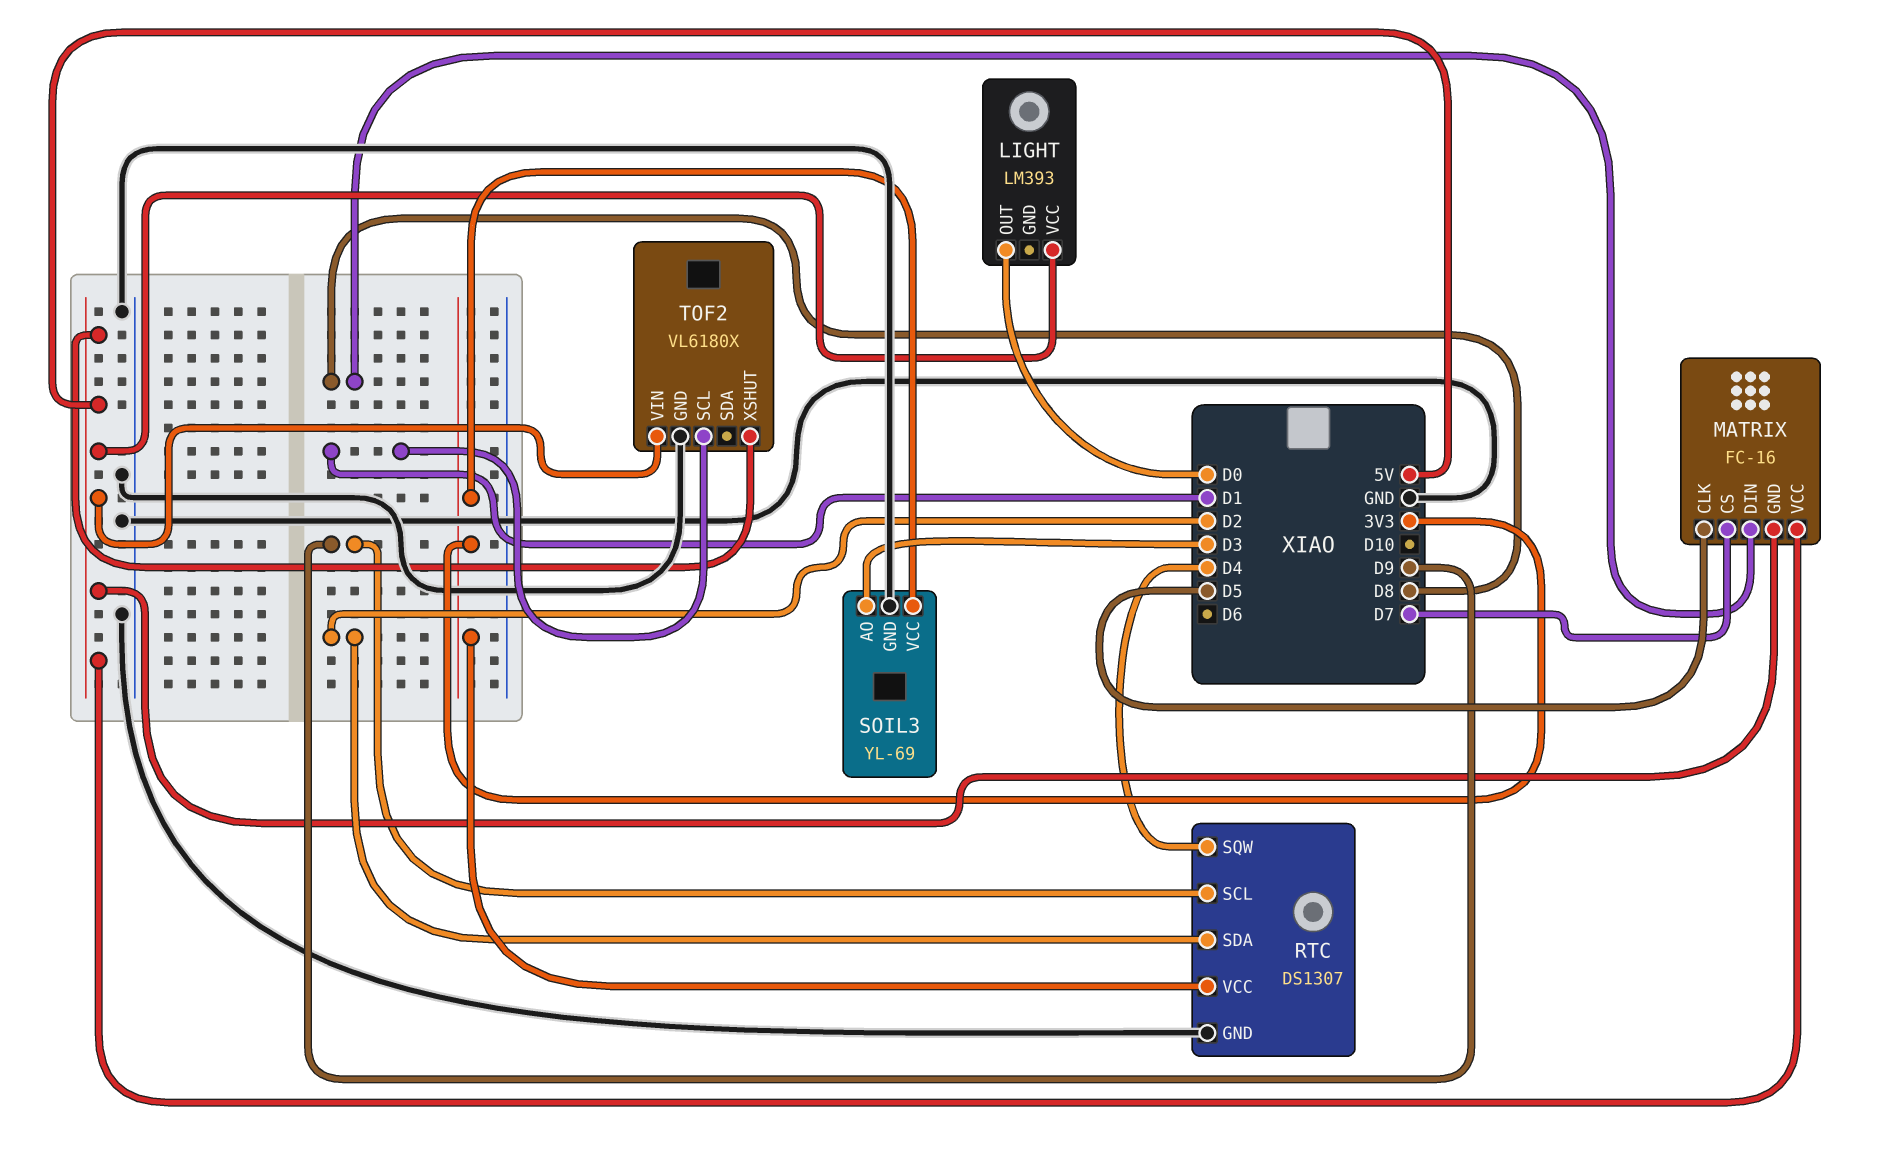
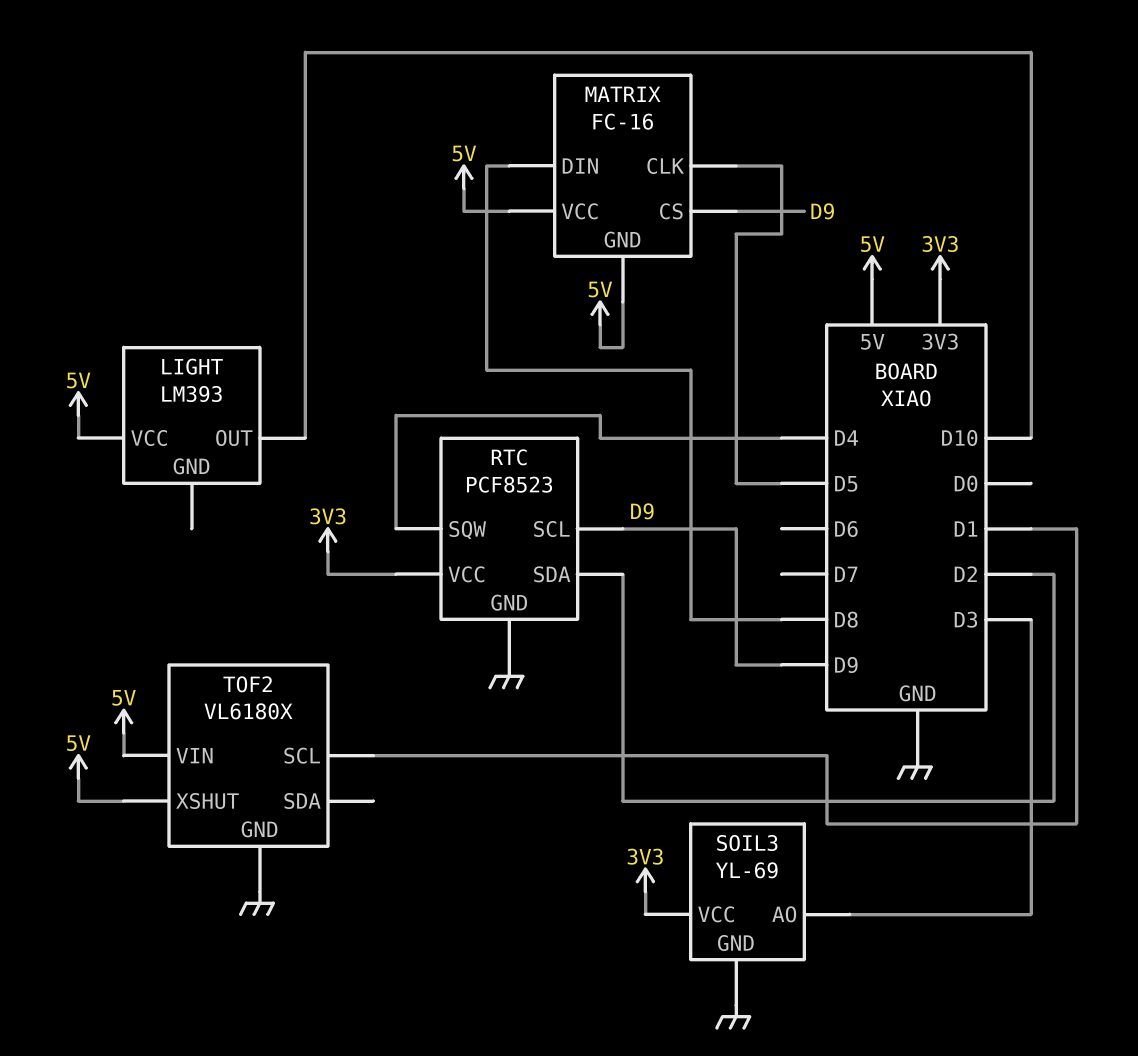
LIGHT pin OUT: D0 -> D10
MATRIX pin CS: D7 -> D9
RTC: DS1307 -> PCF8523

